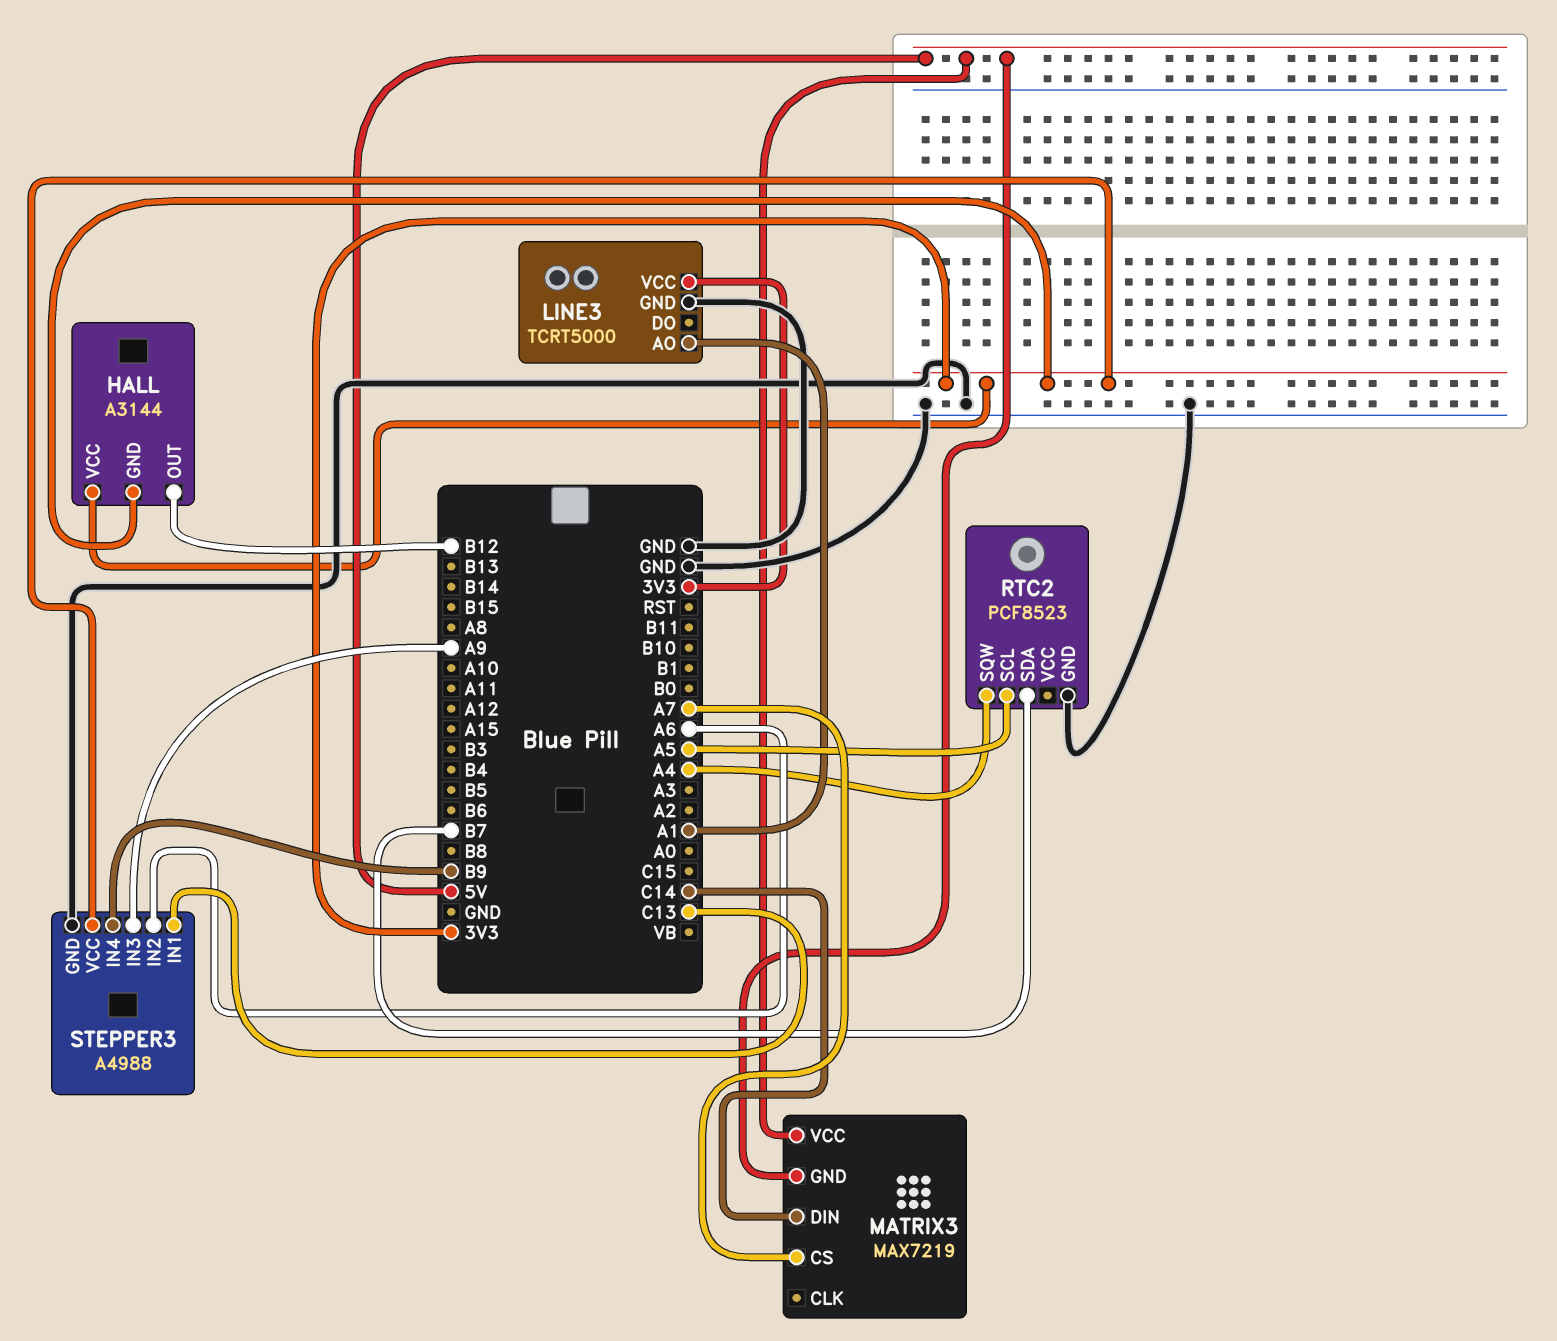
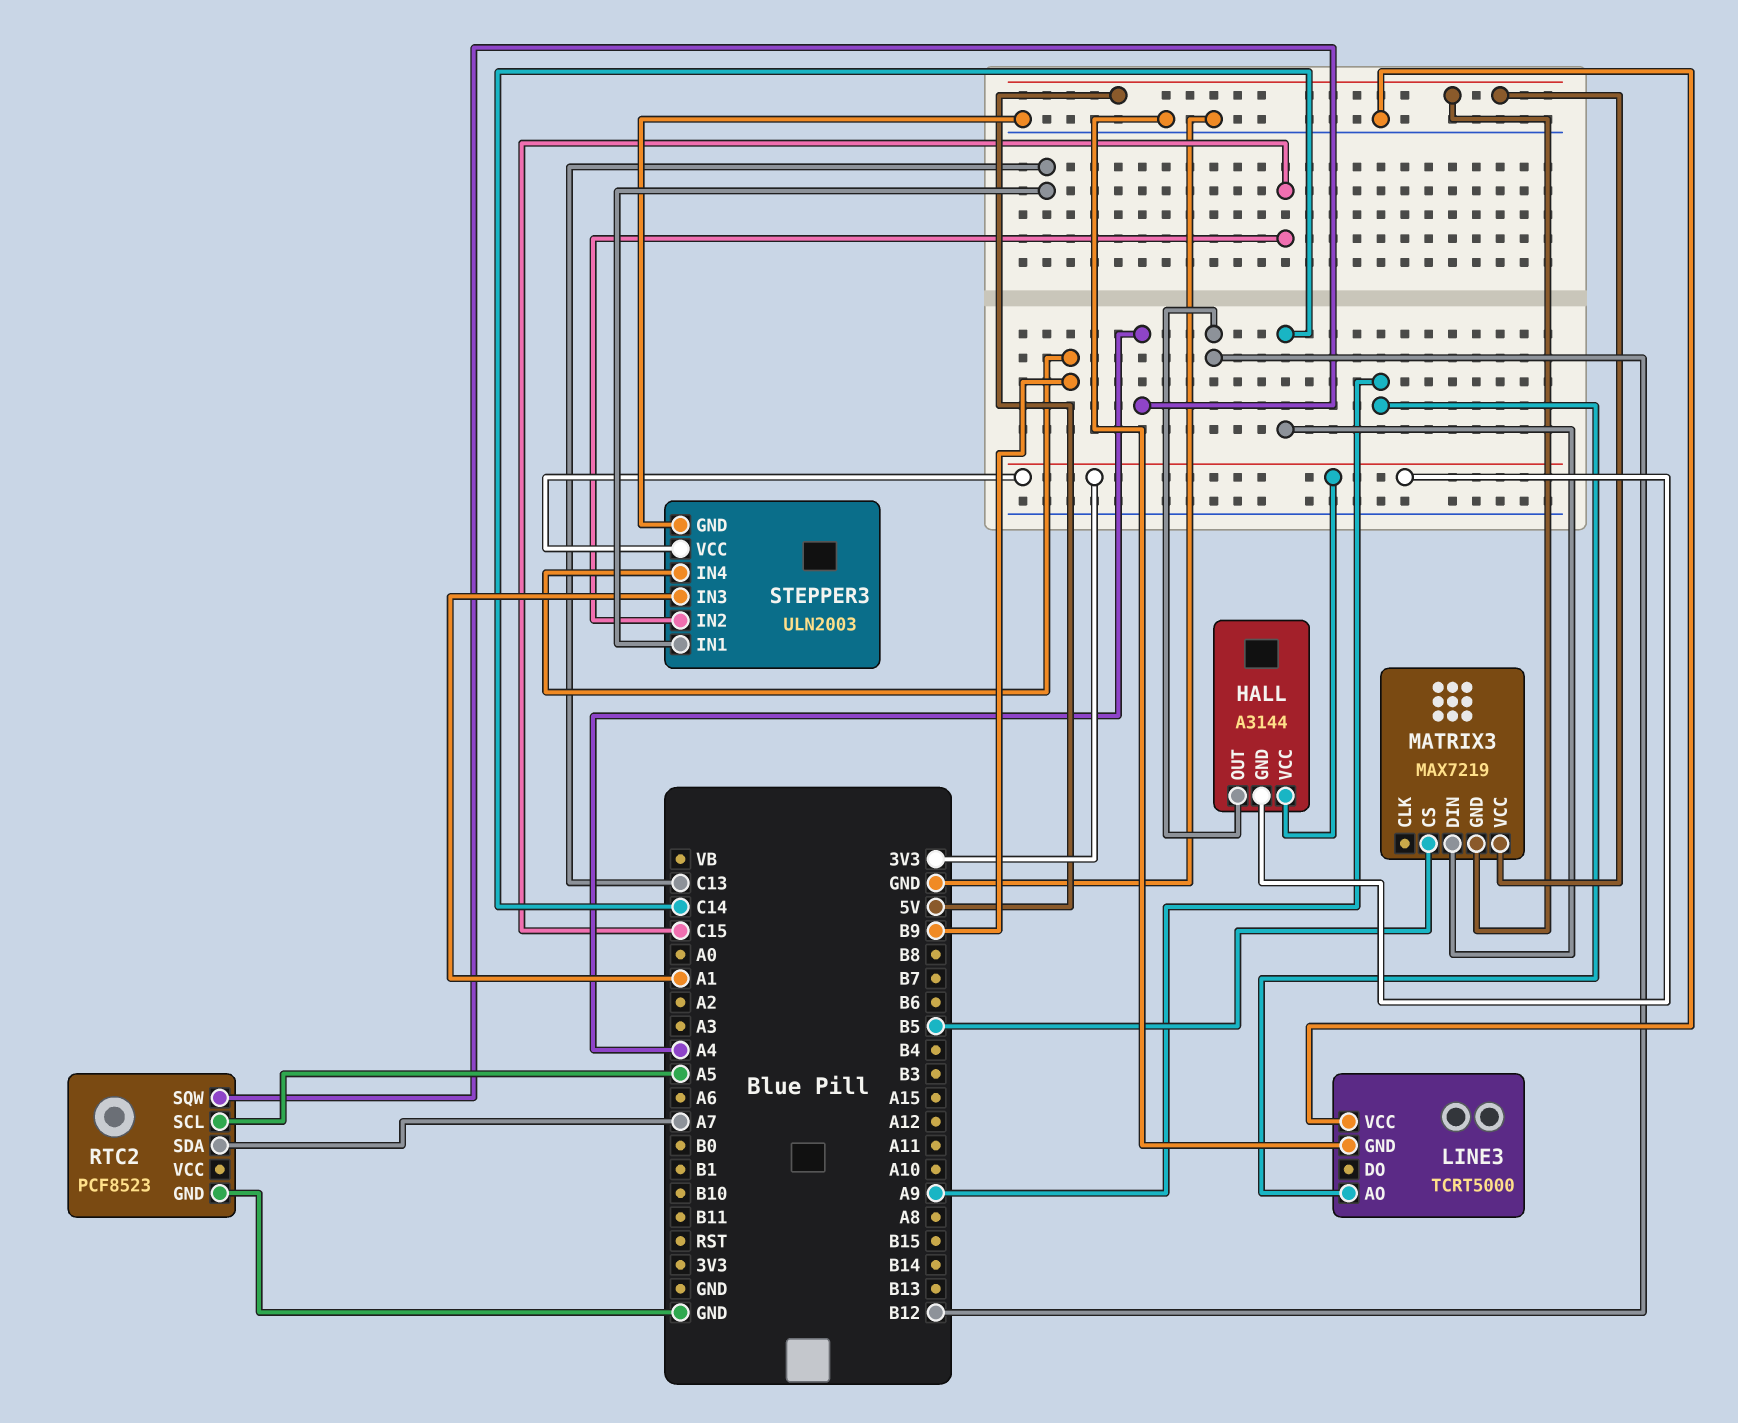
LINE3 pin AO: A1 -> A9
LINE3 pin VCC: 3V3 -> GND
MATRIX3 pin CS: A7 -> B5
RTC2 pin SDA: B7 -> A7
STEPPER3: A4988 -> ULN2003
STEPPER3 pin IN2: A6 -> C15
STEPPER3 pin IN3: A9 -> A1

